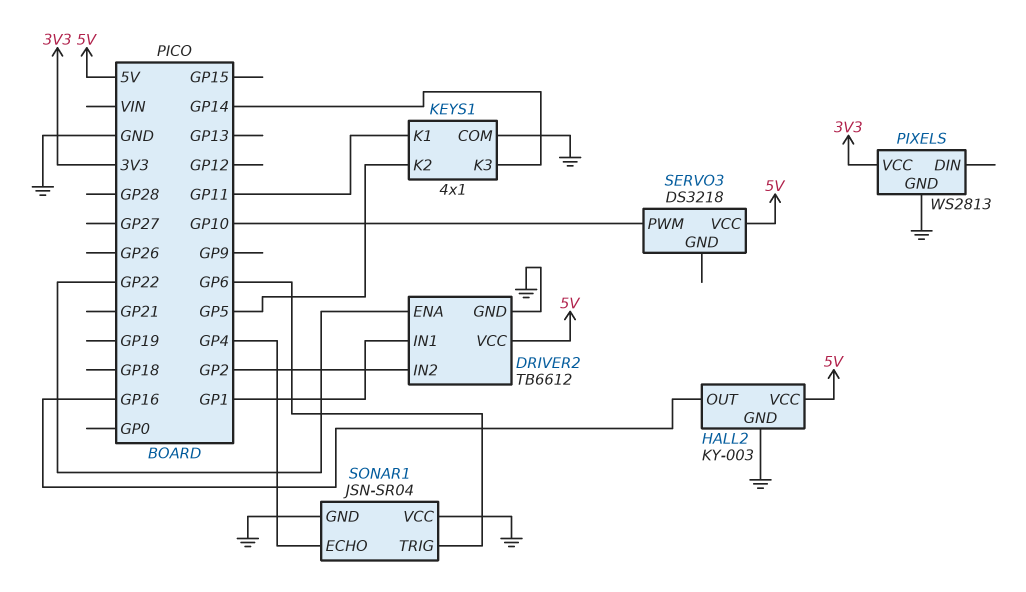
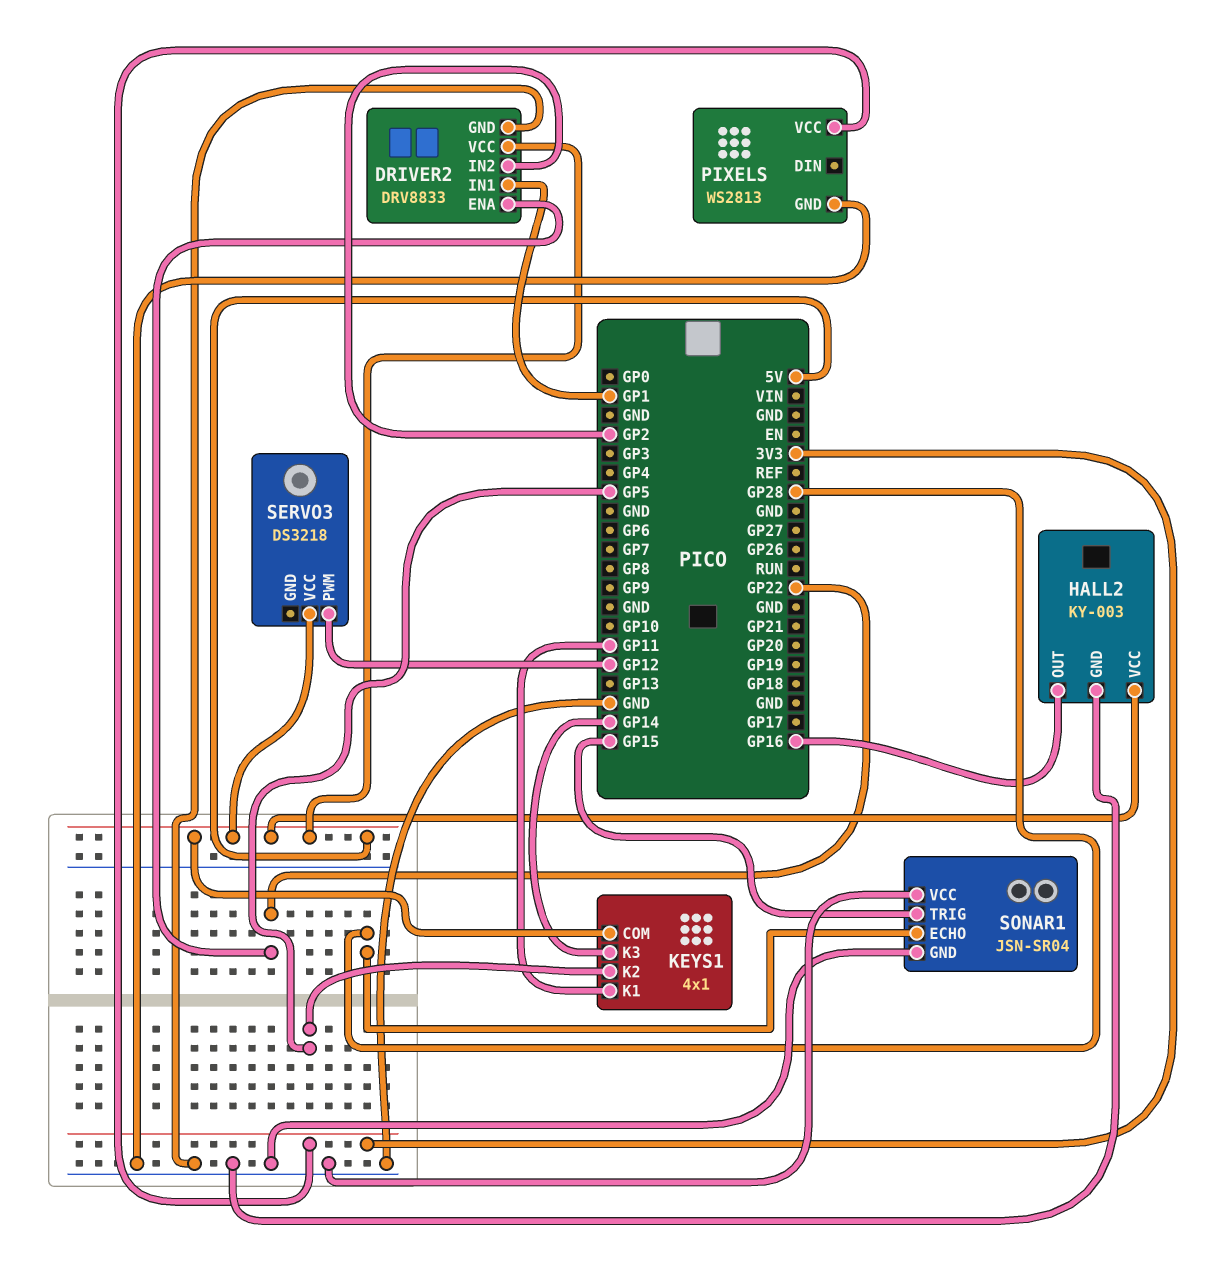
DRIVER2: TB6612 -> DRV8833
KEYS1 pin COM: GND -> 5V
SERVO3 pin PWM: GP10 -> GP12
SONAR1 pin ECHO: GP4 -> GP28
SONAR1 pin TRIG: GP6 -> GP15

